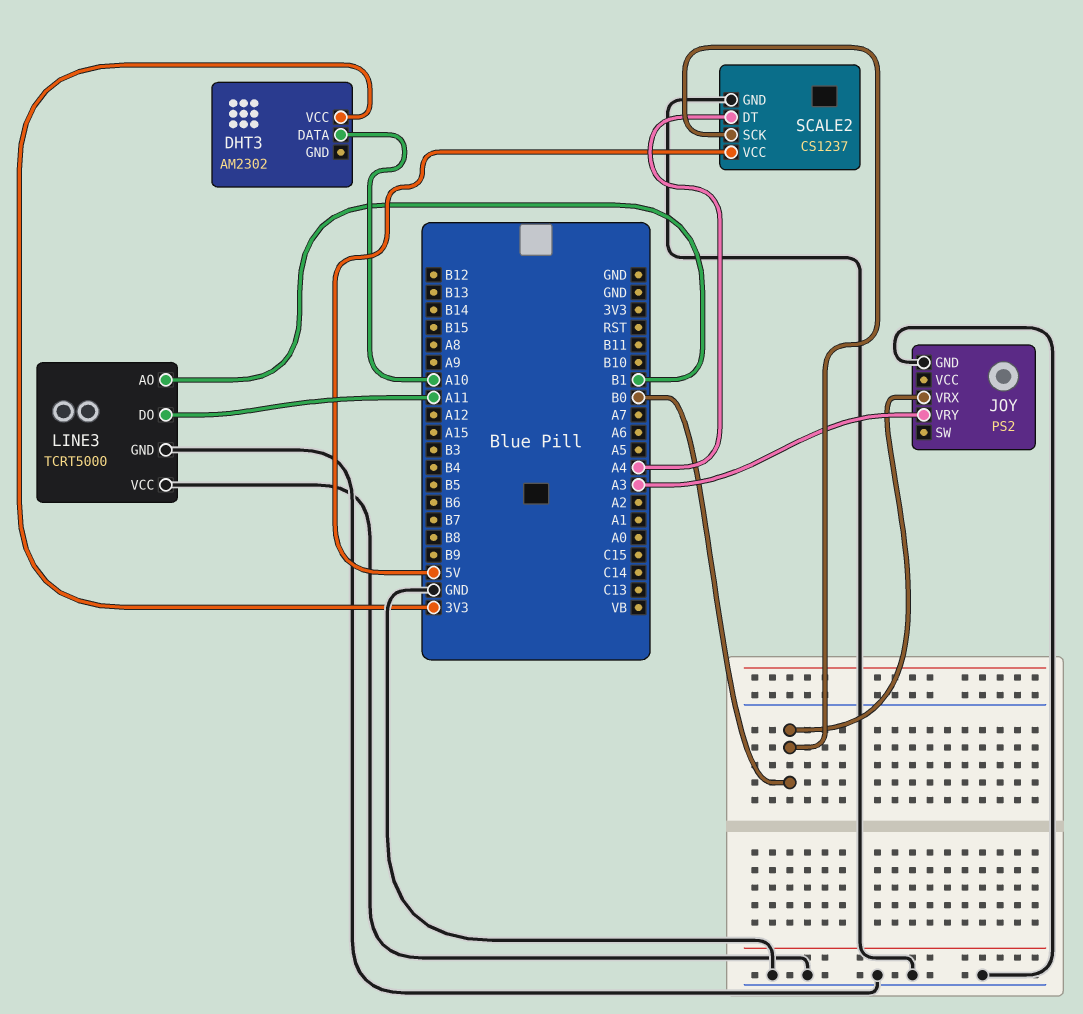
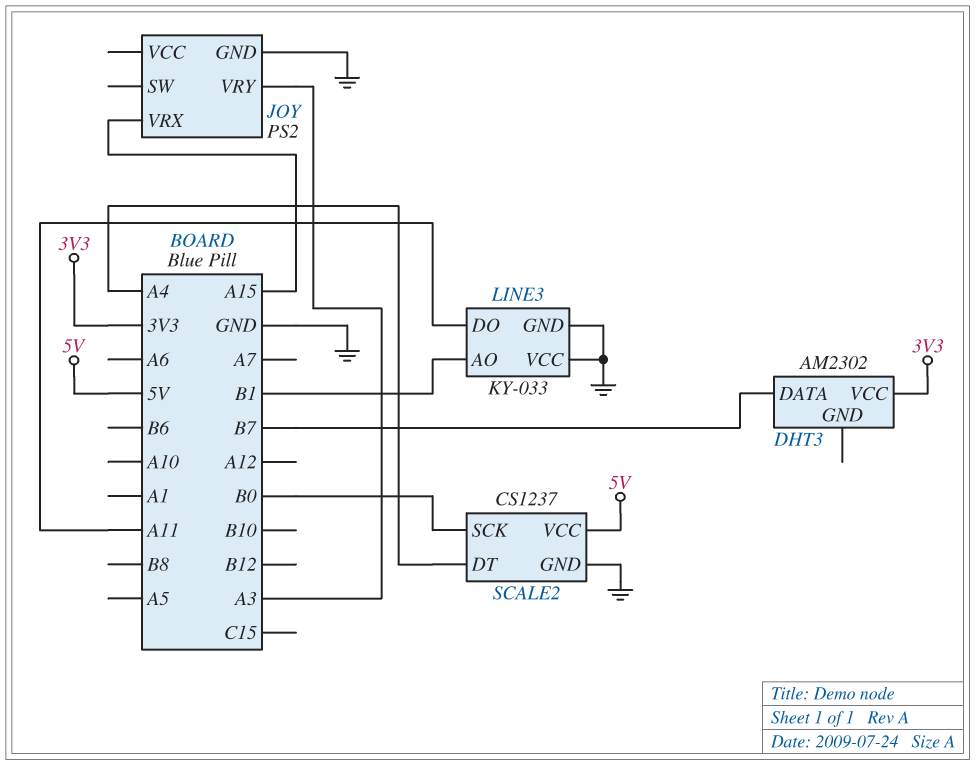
DHT3 pin DATA: A10 -> B7
JOY pin VRX: B0 -> A15
LINE3: TCRT5000 -> KY-033

